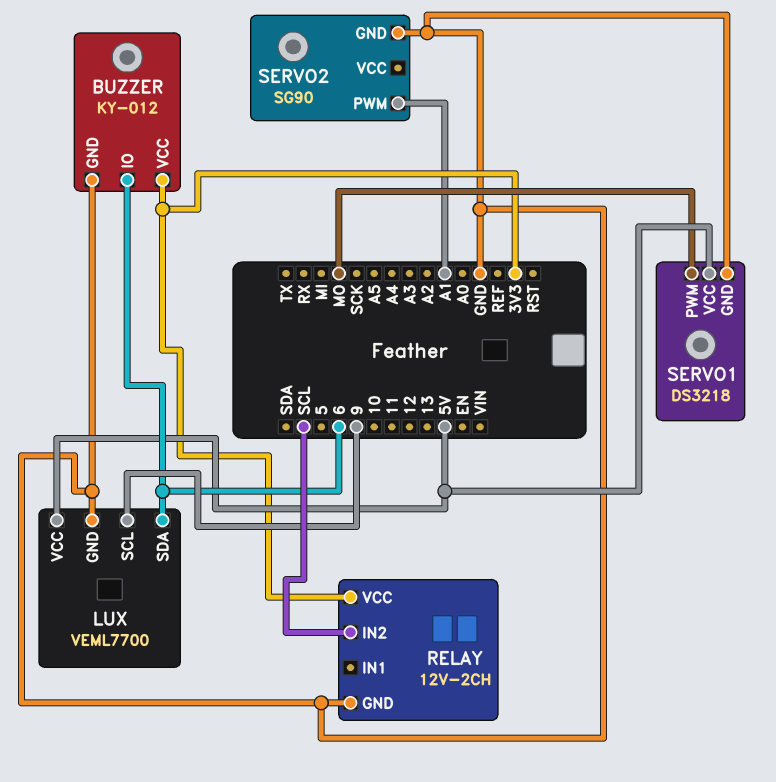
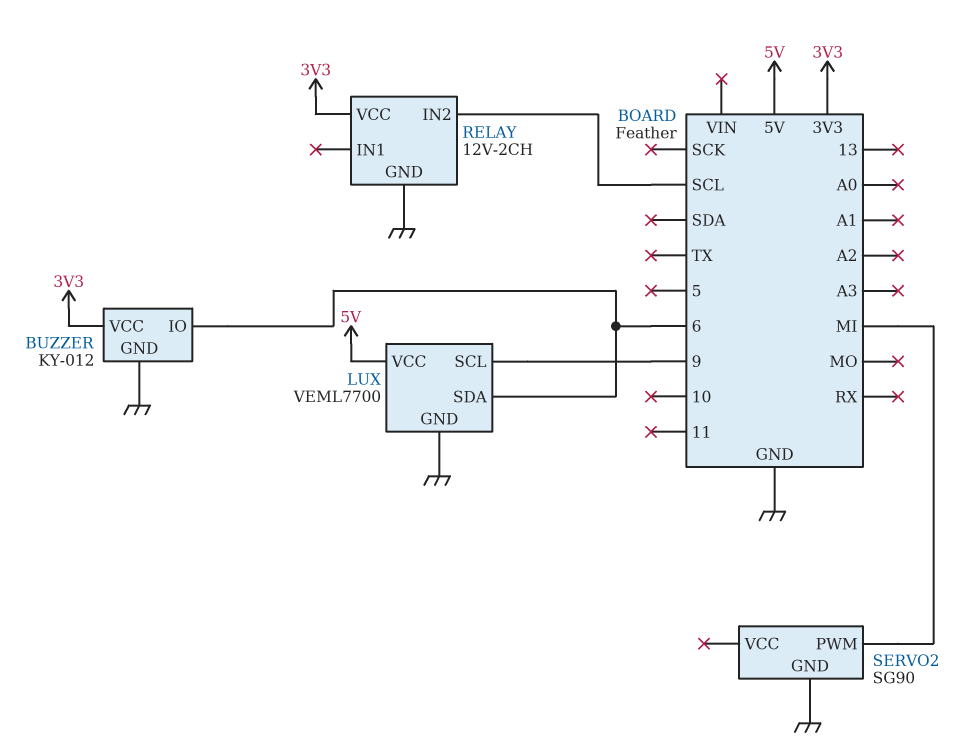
SERVO1: DS3218 -> none
SERVO1 pin GND: GND -> none
SERVO1 pin PWM: MO -> none
SERVO1 pin VCC: 5V -> none
SERVO2 pin PWM: A1 -> MI

